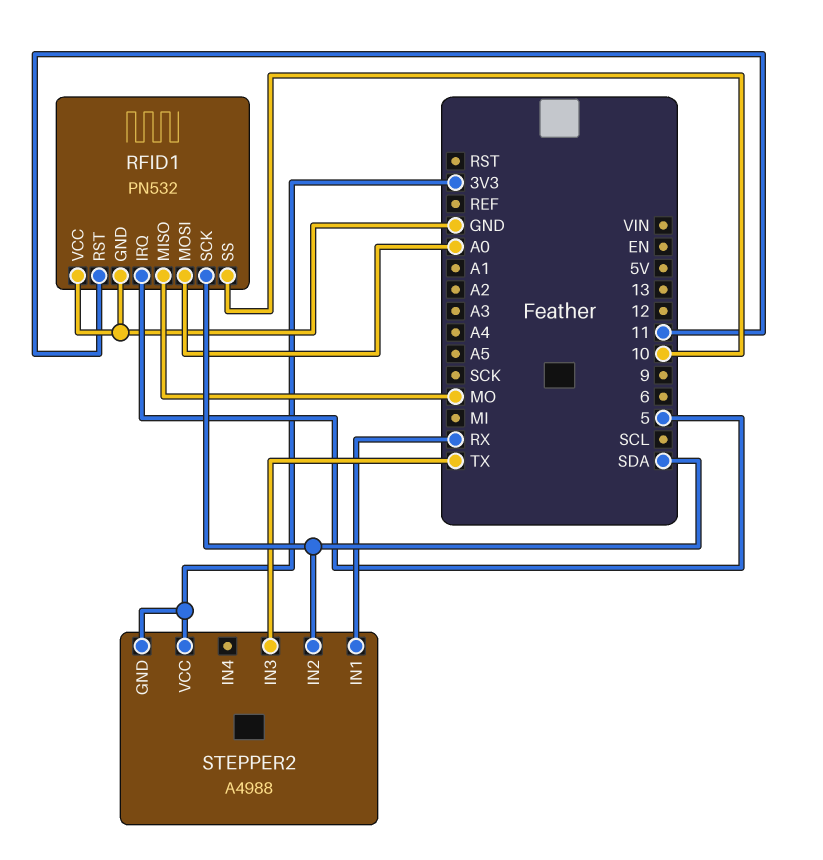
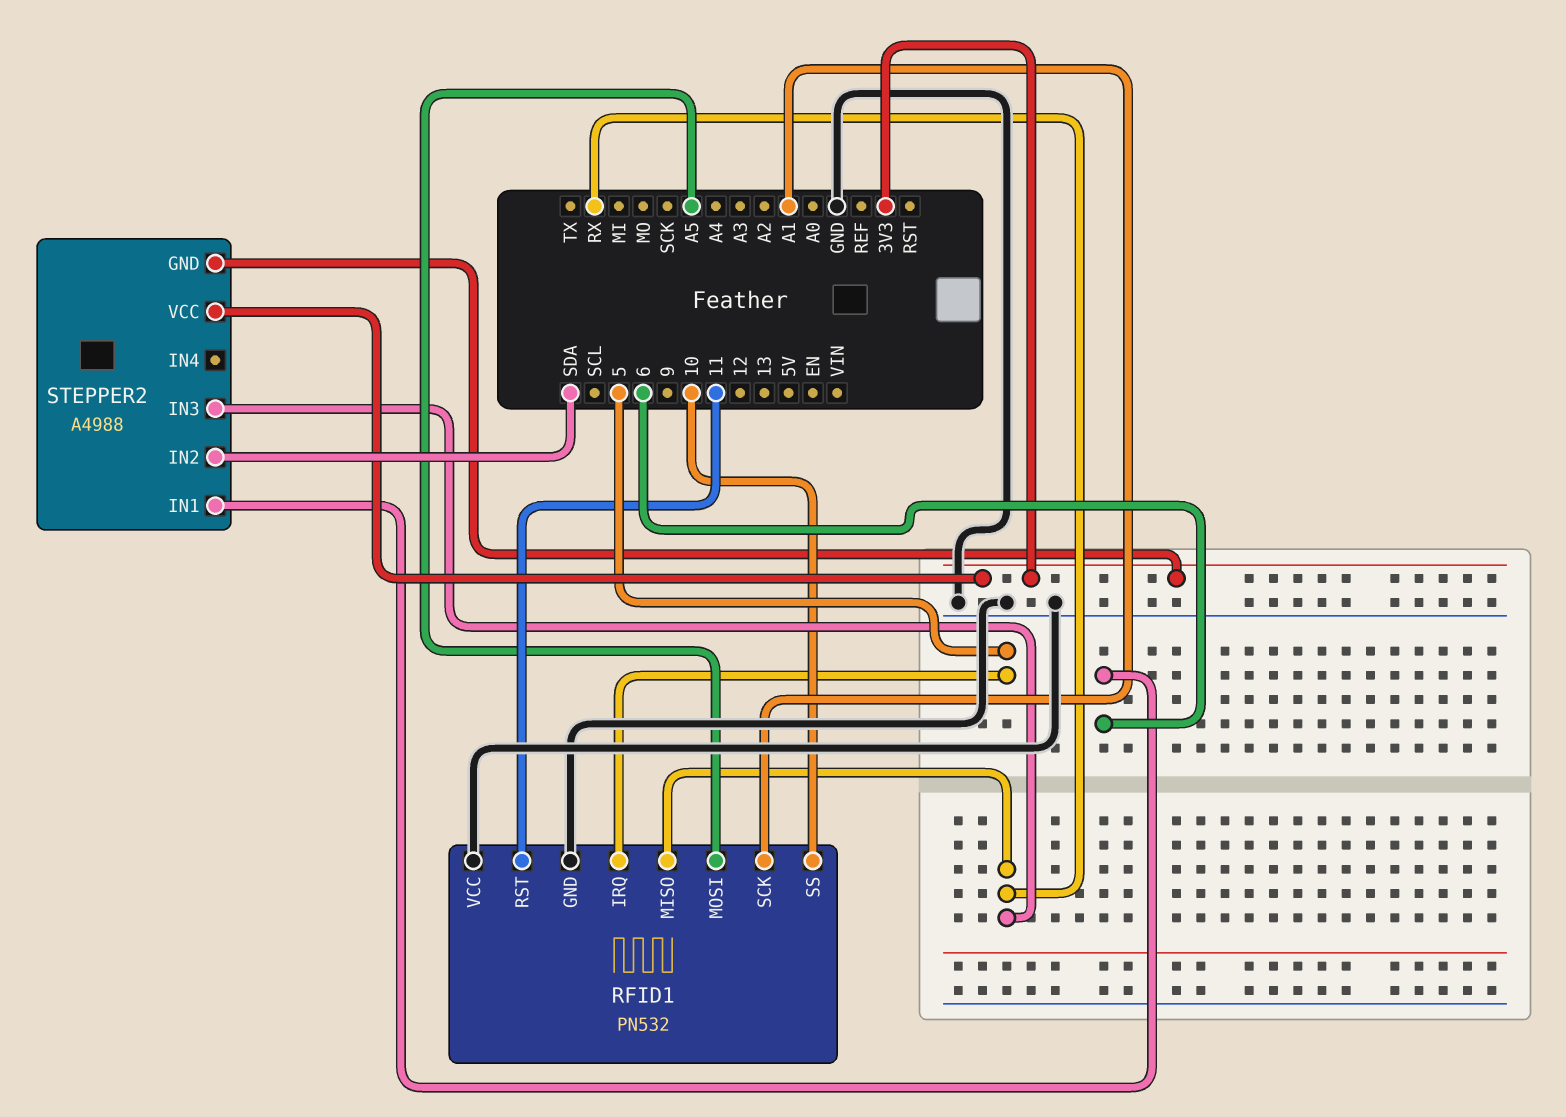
RFID1 pin MISO: MO -> RX
RFID1 pin MOSI: A0 -> A5
RFID1 pin SCK: SDA -> A1
STEPPER2 pin IN1: RX -> 6
STEPPER2 pin IN3: TX -> RX

